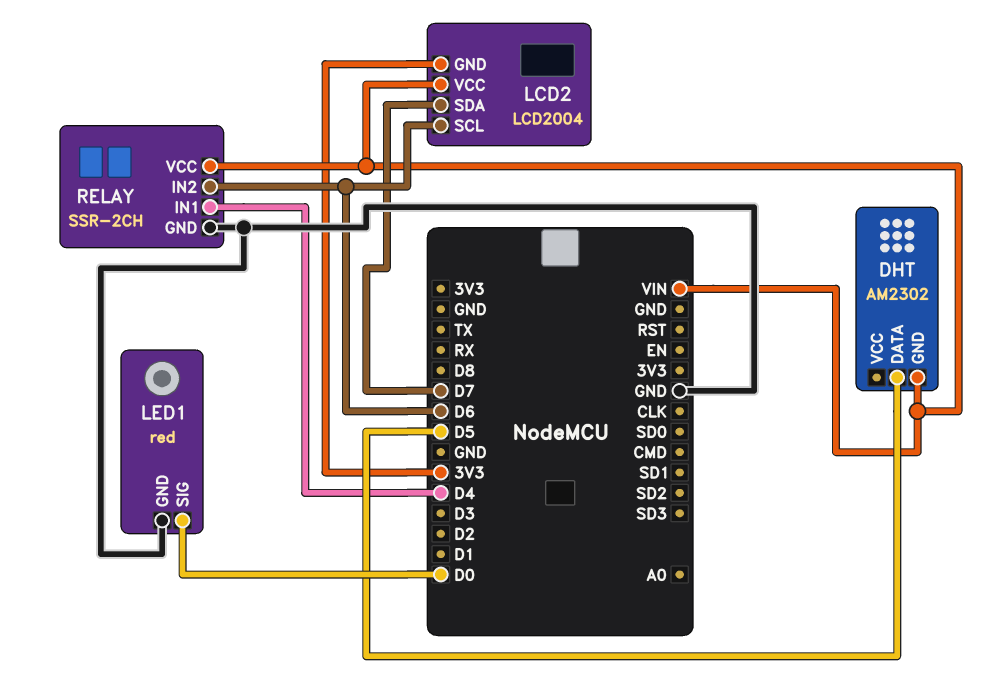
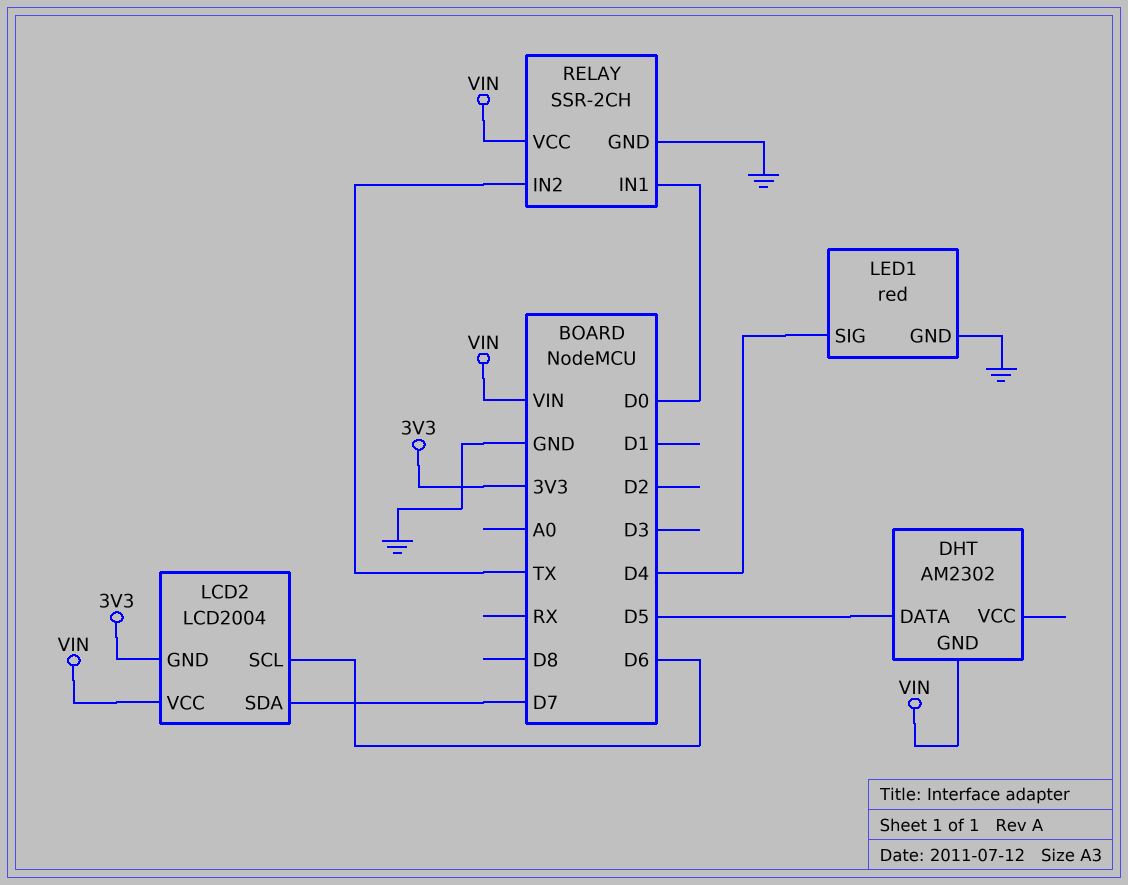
LED1 pin SIG: D0 -> D4
RELAY pin IN1: D4 -> D0
RELAY pin IN2: D6 -> TX

